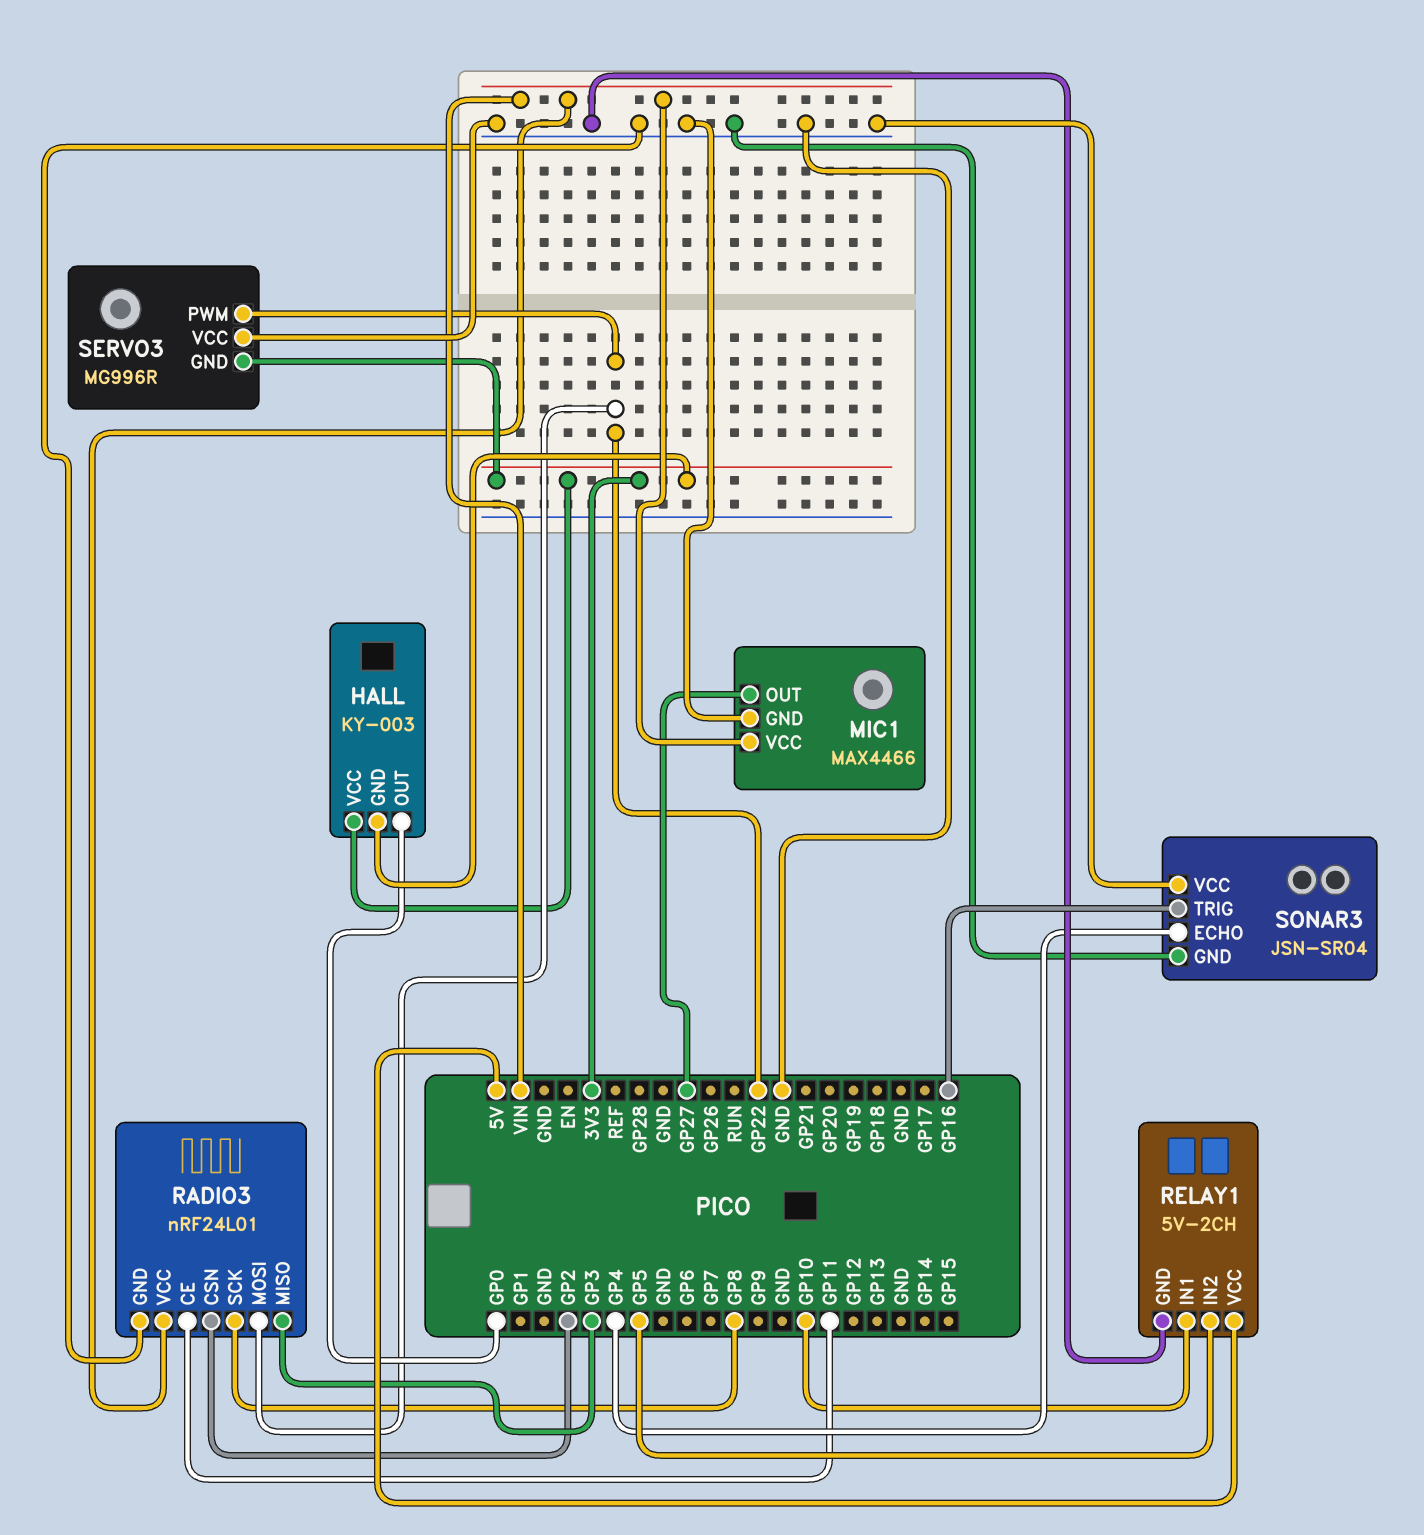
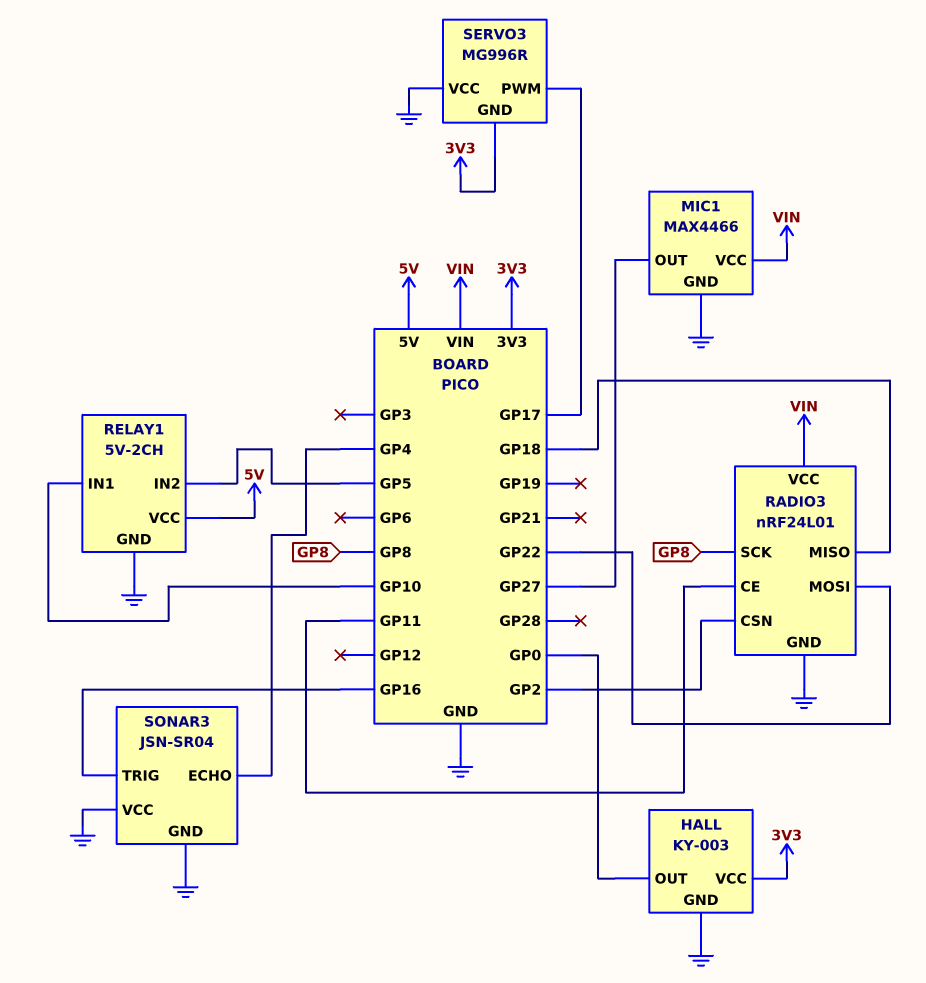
HALL pin GND: 3V3 -> GND
RADIO3 pin MISO: GP3 -> GP18
SERVO3 pin PWM: GP22 -> GP17

